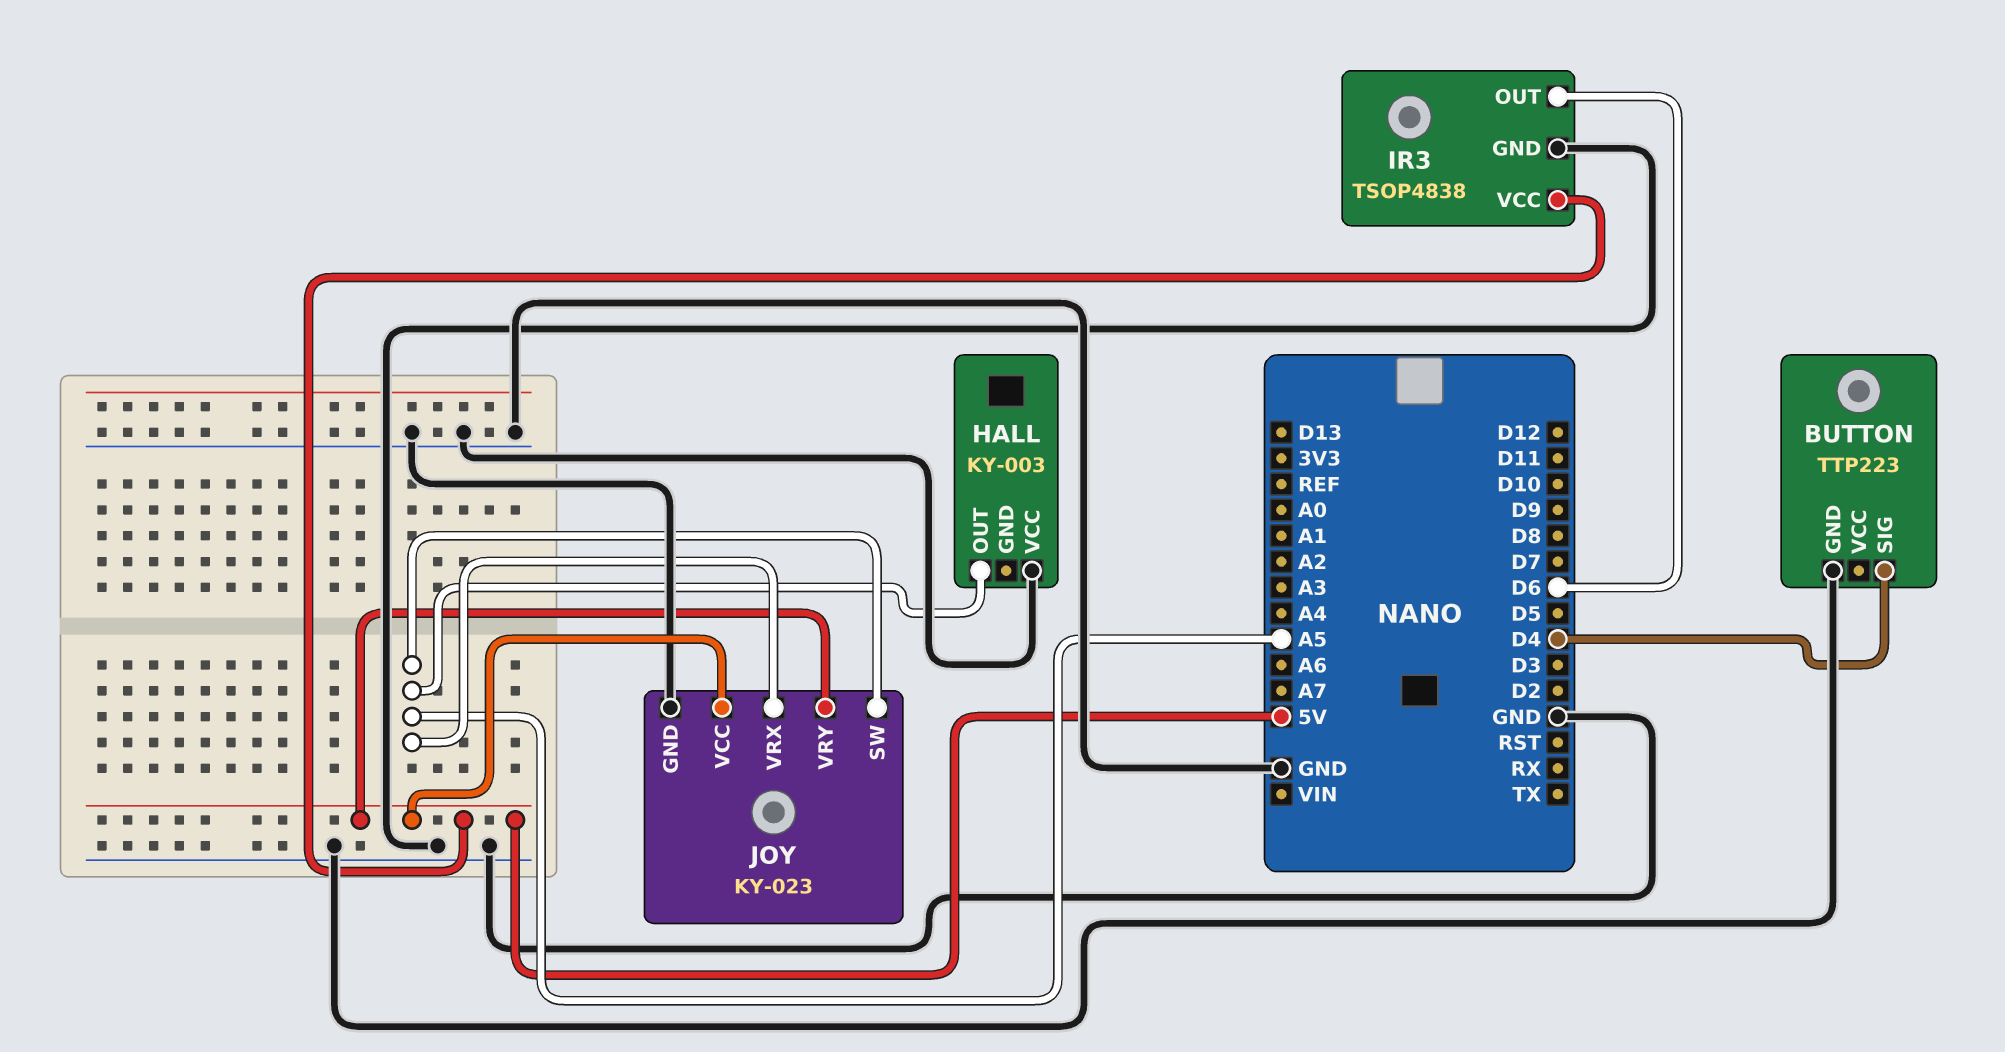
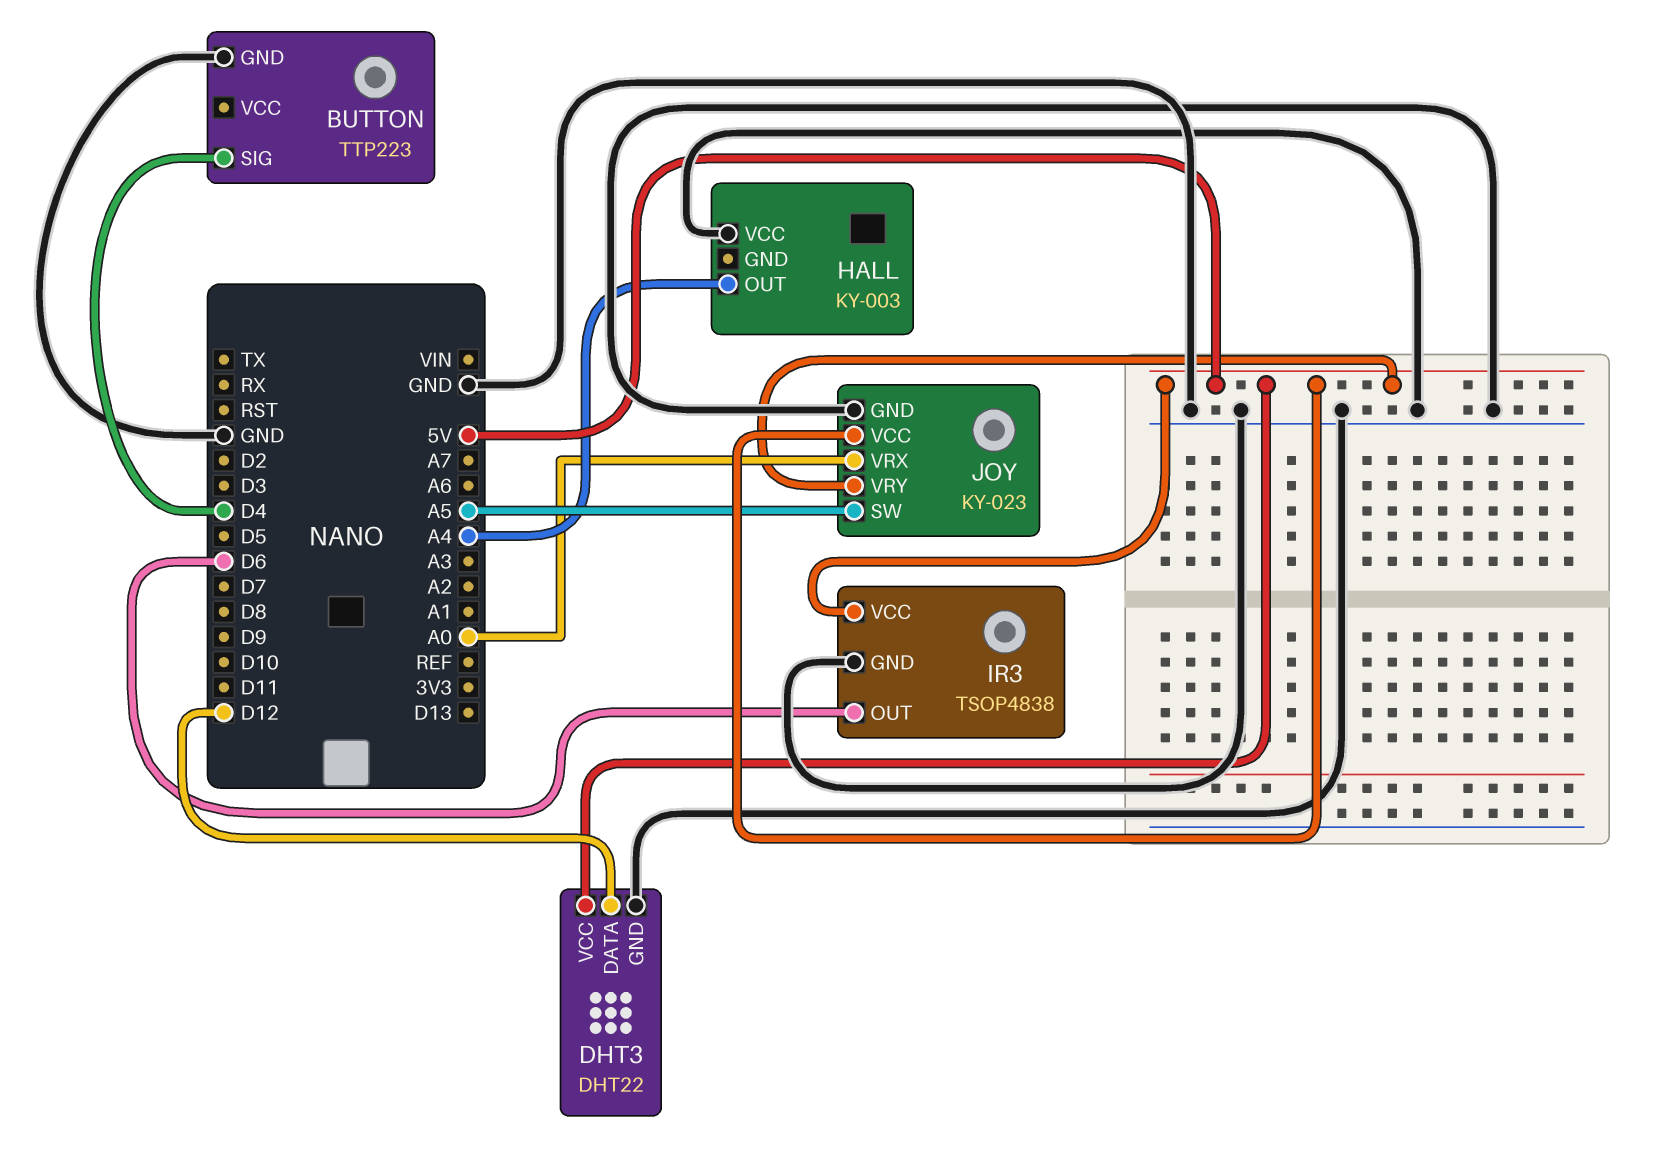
DHT3: none -> DHT22
DHT3 pin DATA: none -> D12
DHT3 pin GND: none -> GND
DHT3 pin VCC: none -> 5V
HALL pin OUT: A5 -> A4
JOY pin VRX: A5 -> A0

